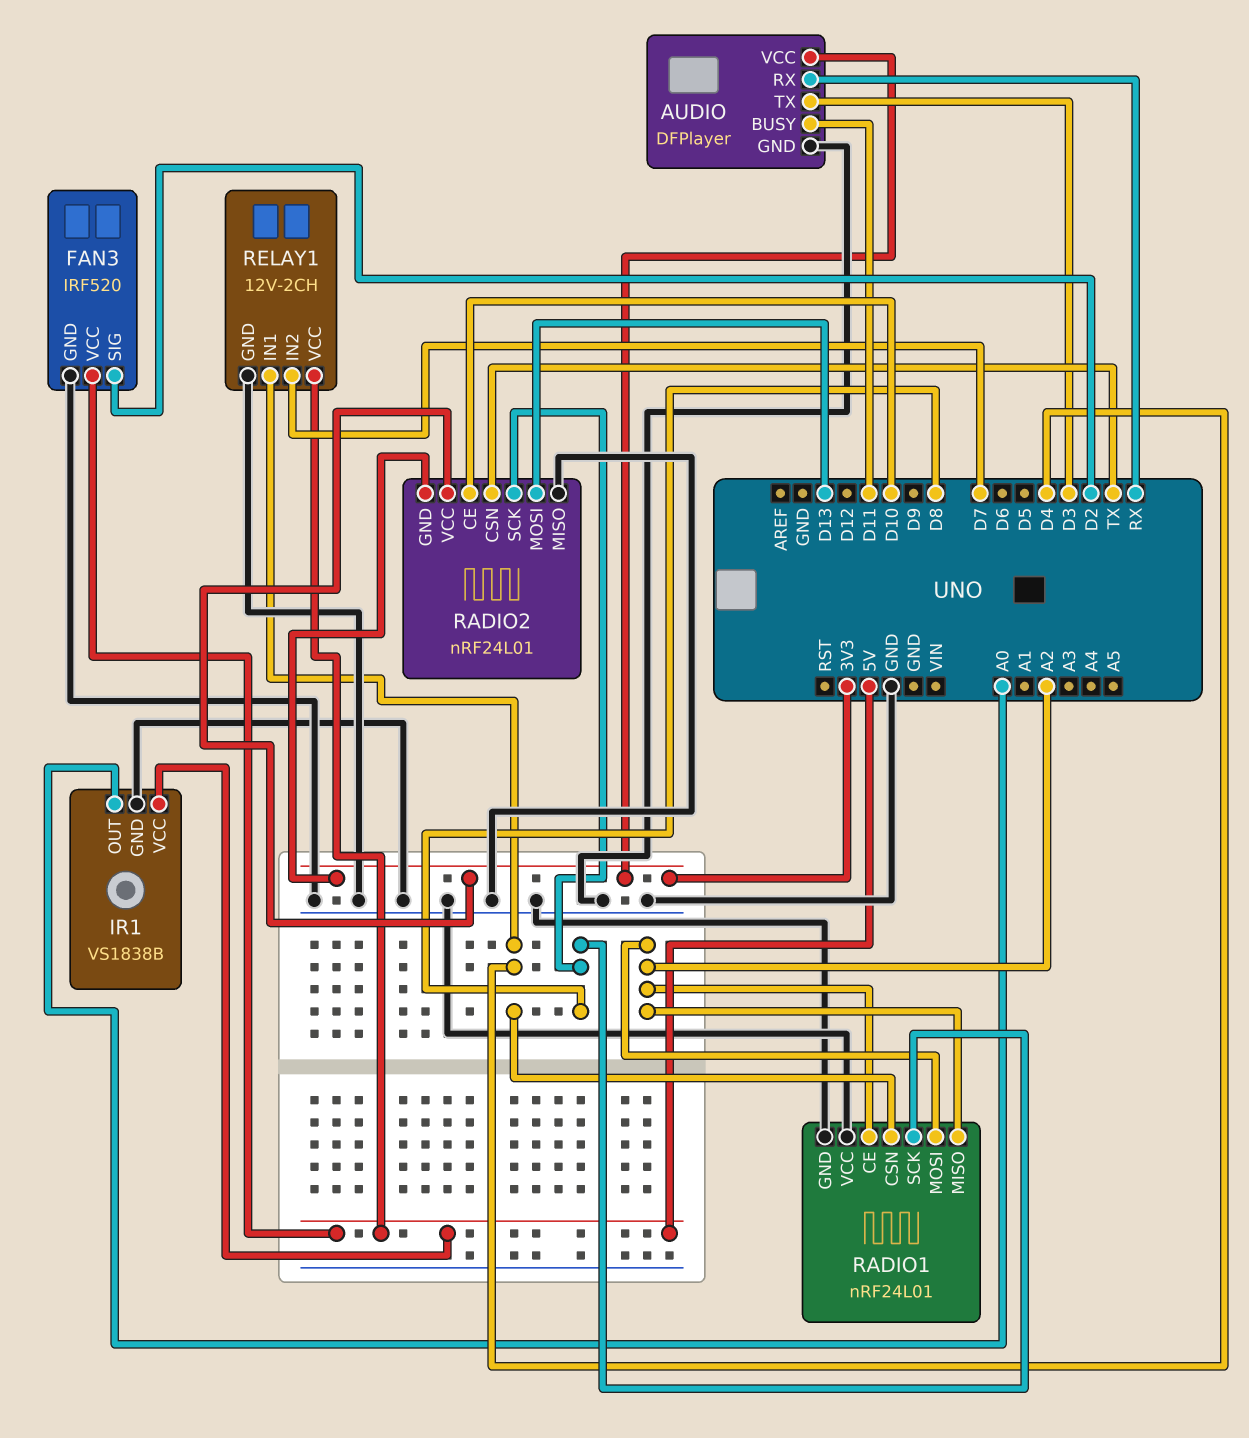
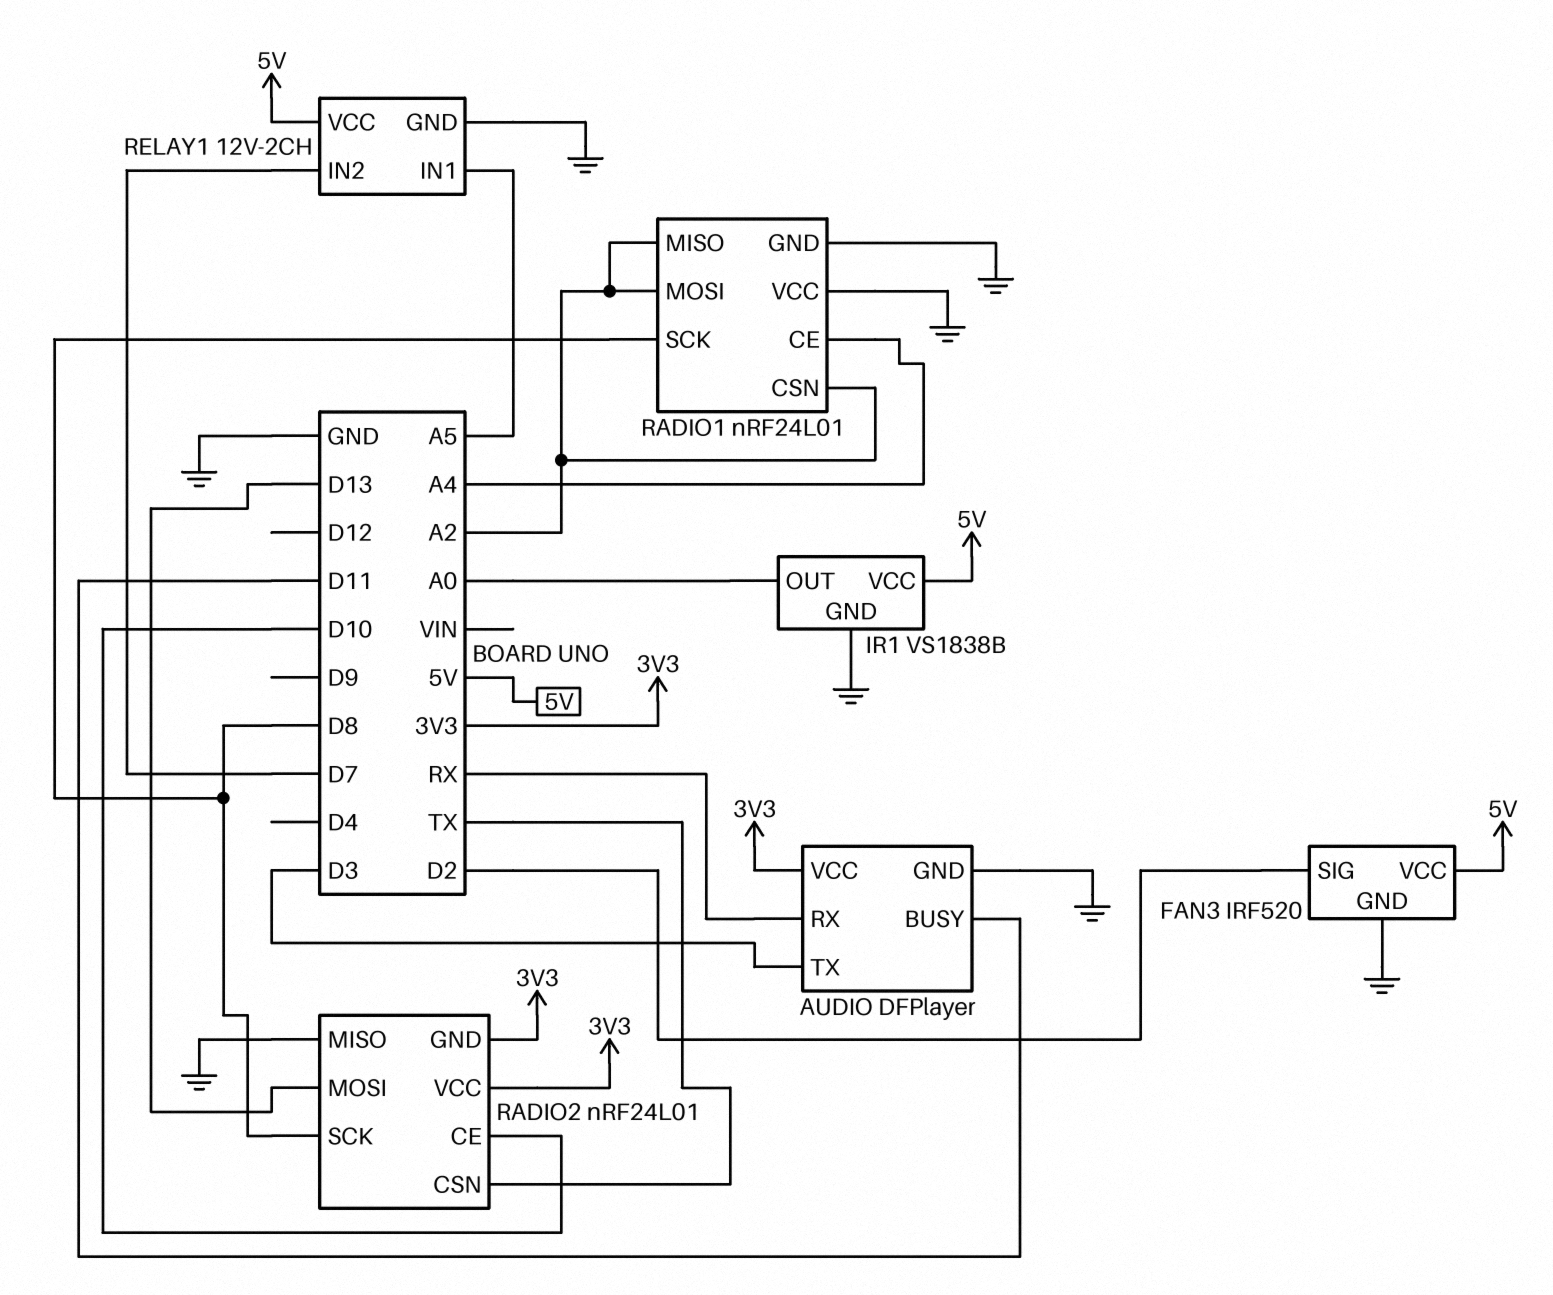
RADIO1 pin CE: A2 -> A4
RADIO1 pin CSN: D4 -> A2
RELAY1 pin IN1: D4 -> A5

